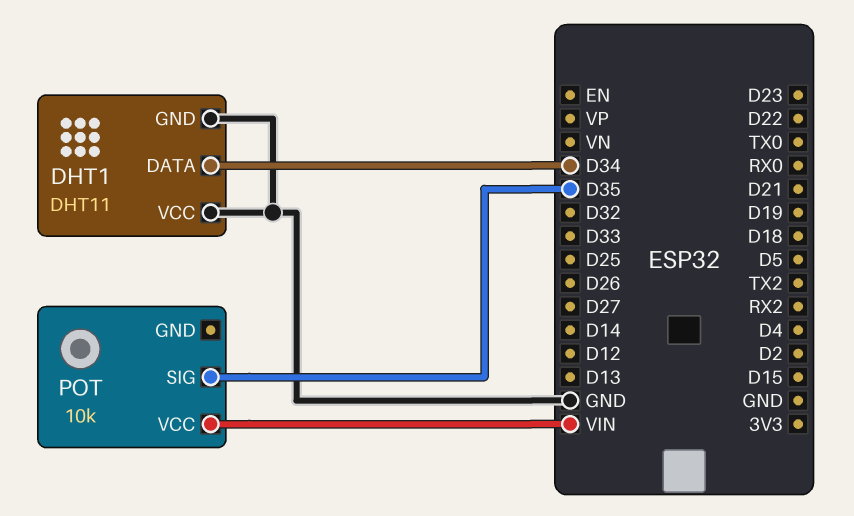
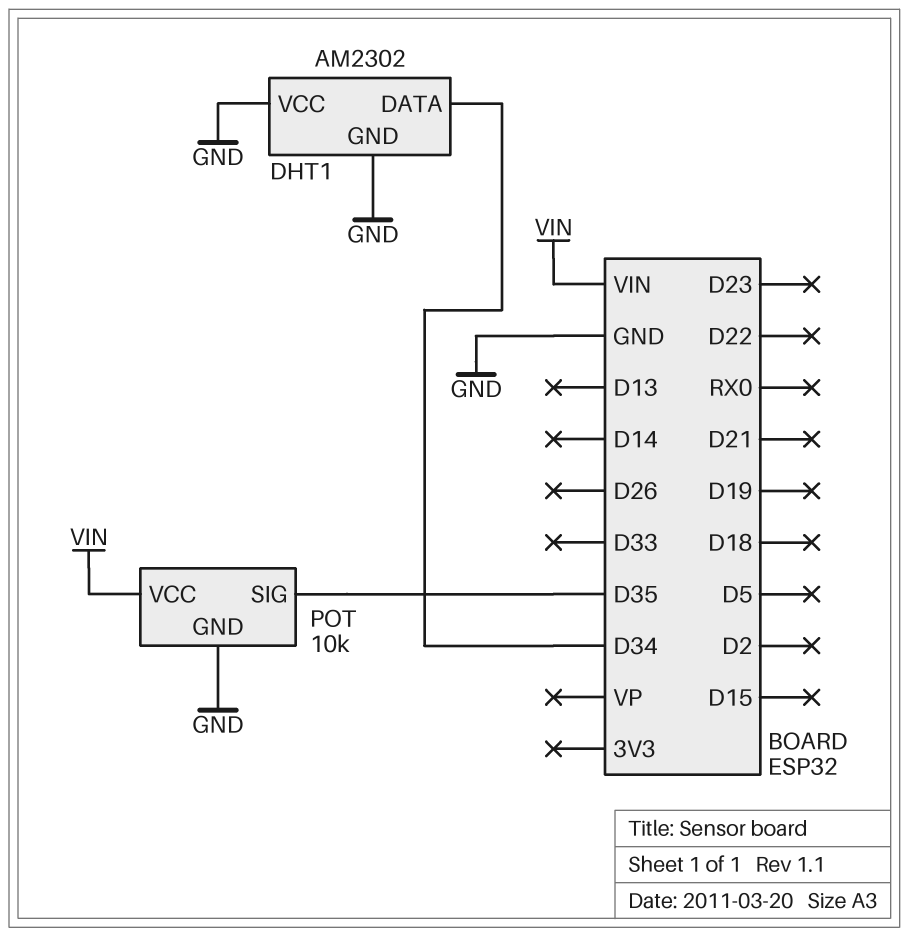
DHT1: DHT11 -> AM2302
POT pin GND: none -> GND

